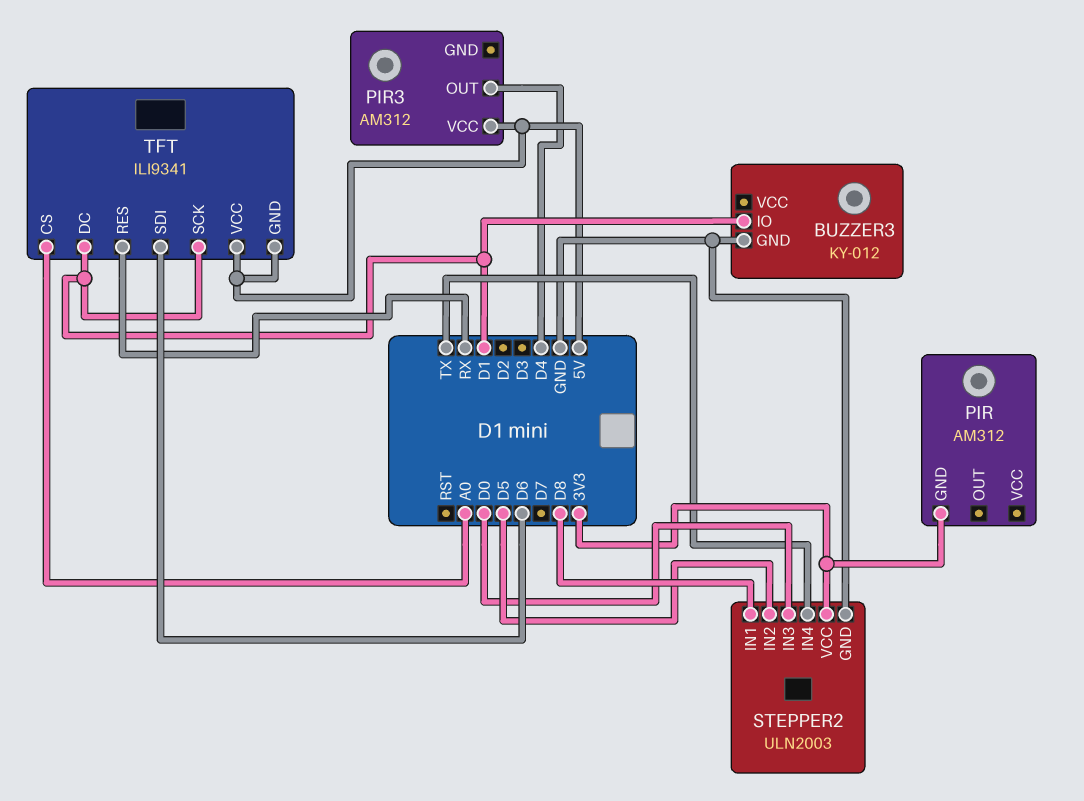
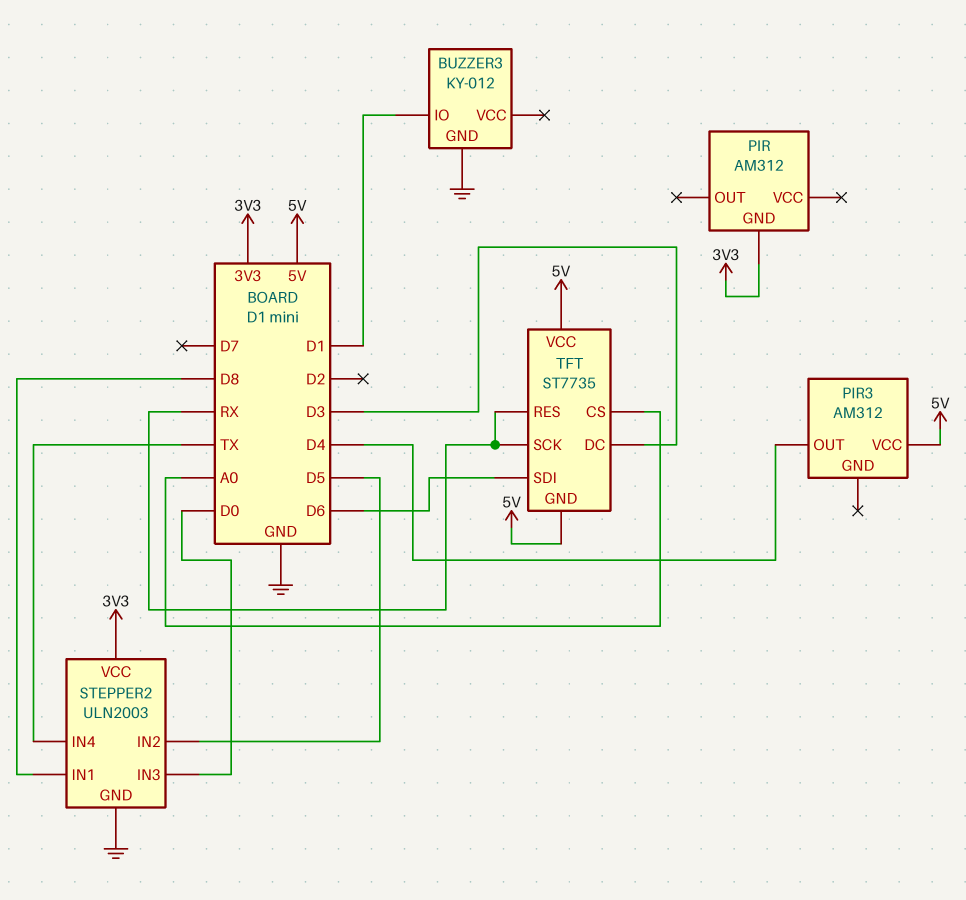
TFT: ILI9341 -> ST7735
TFT pin DC: D1 -> D3
TFT pin SCK: D1 -> RX

